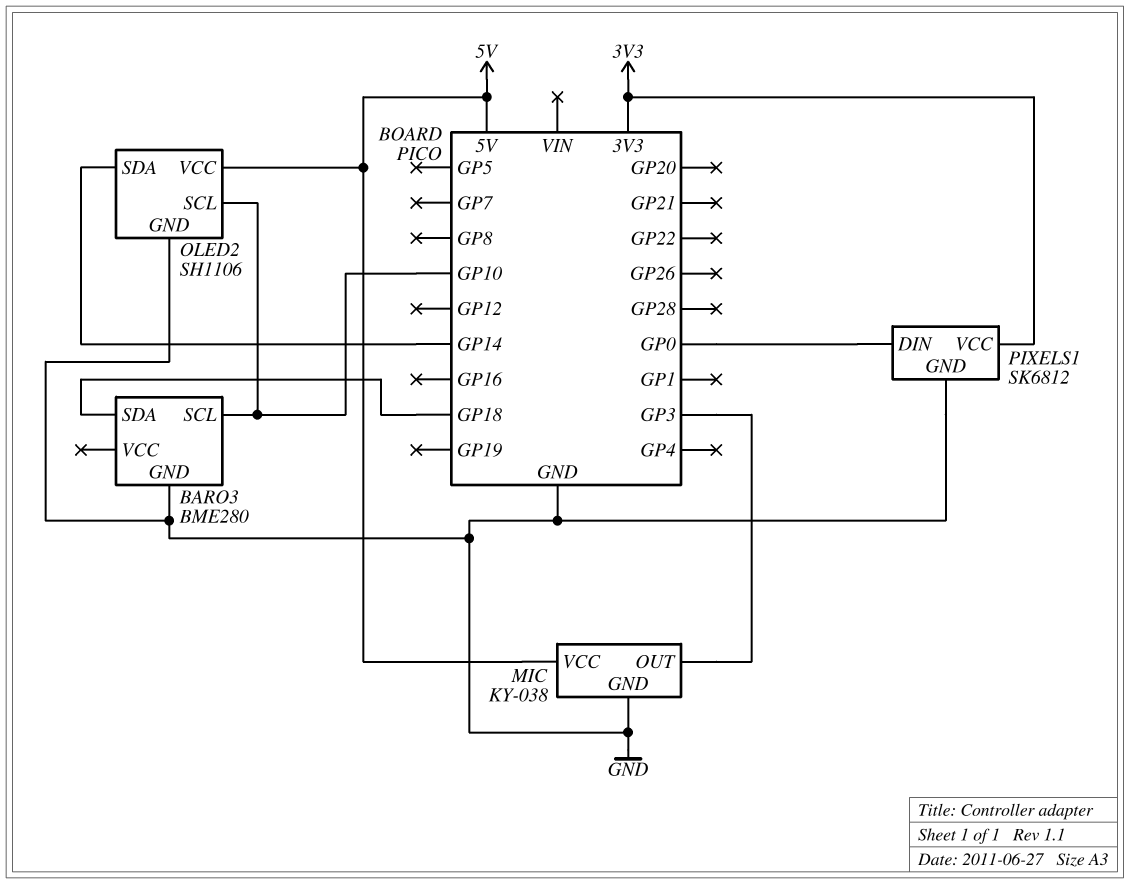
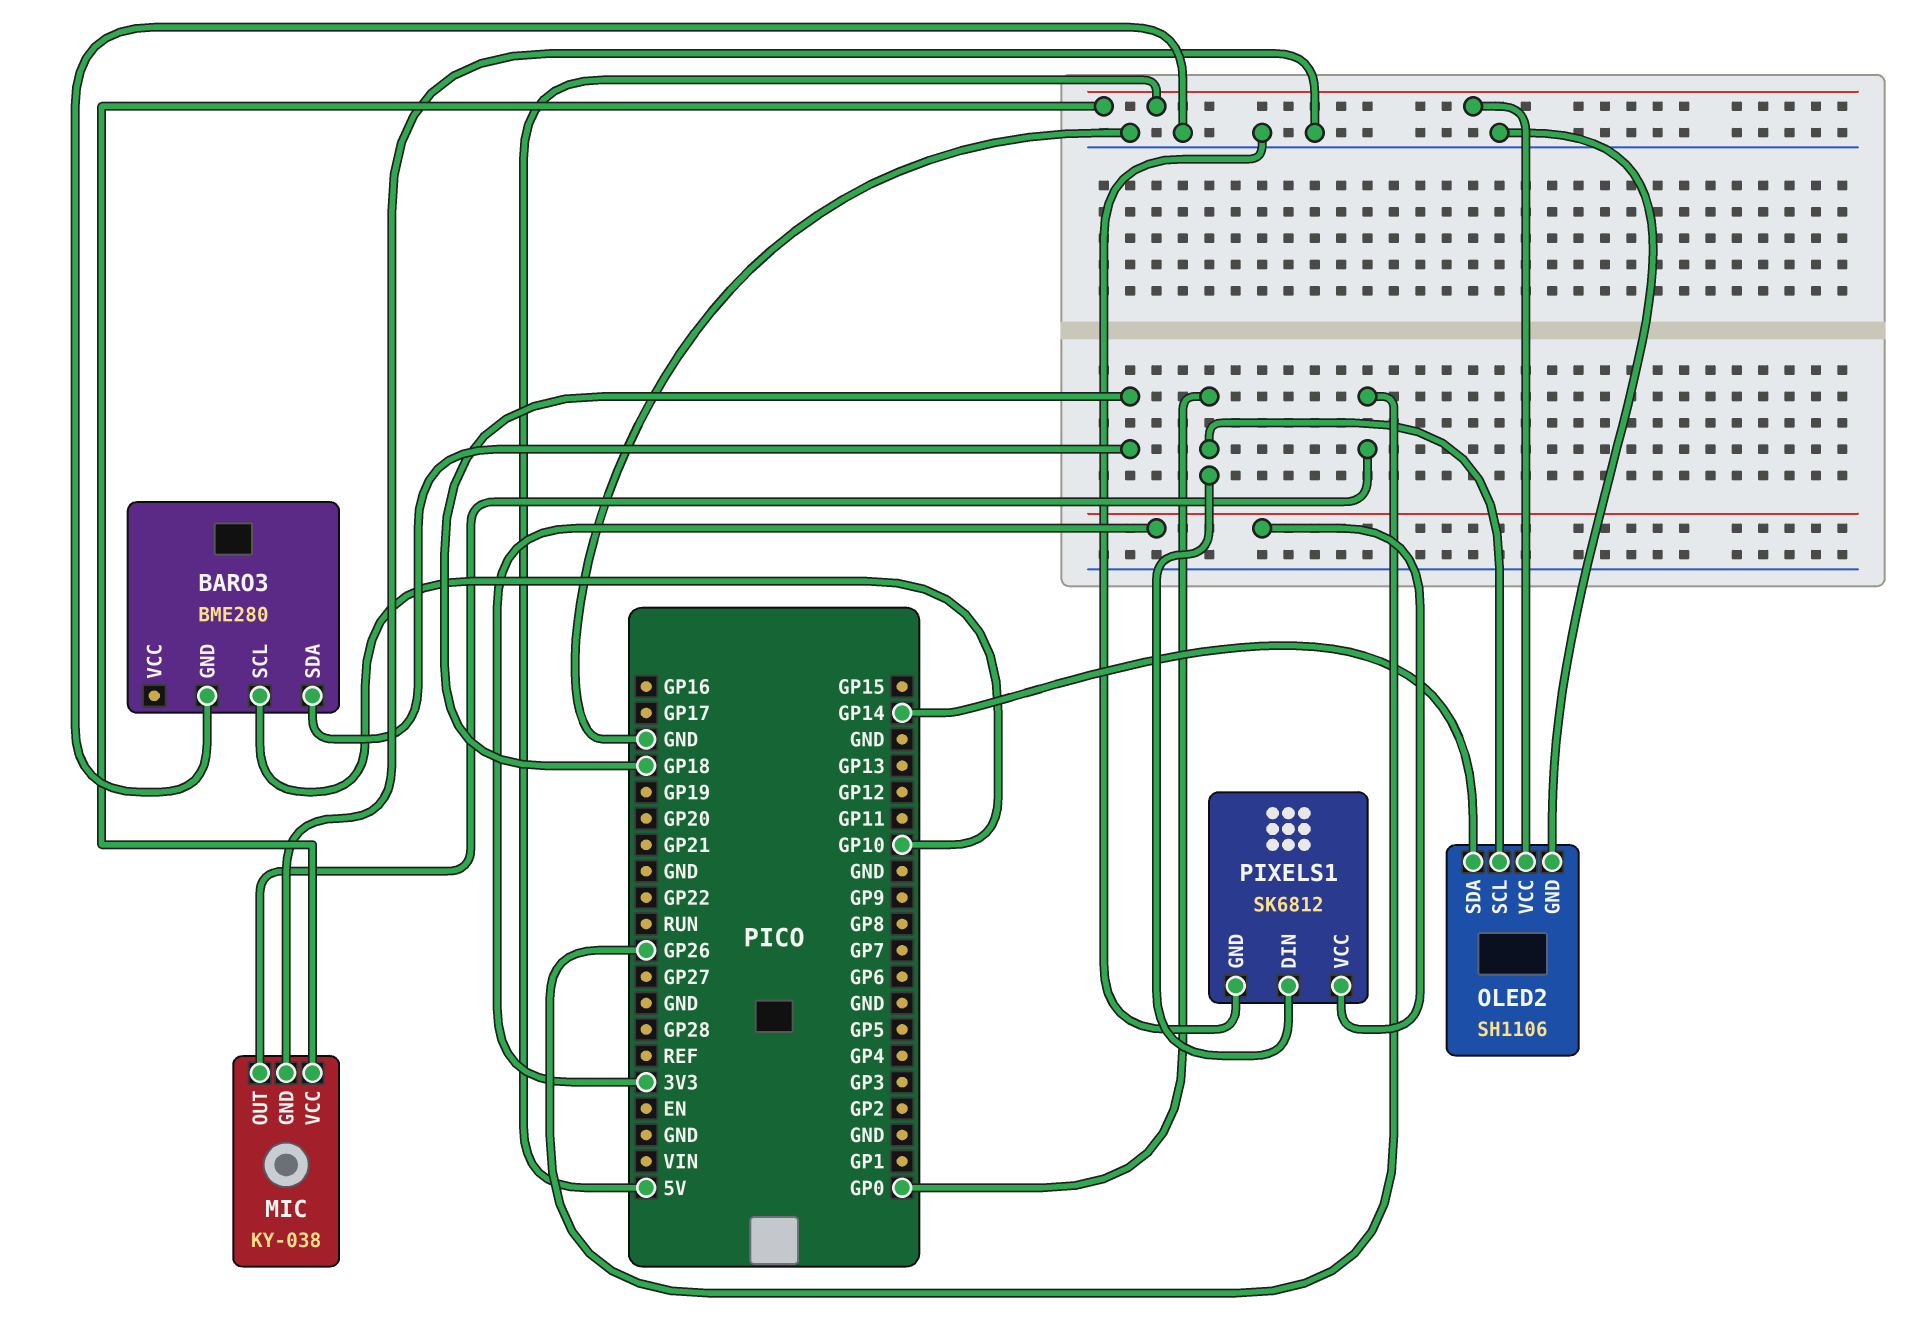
MIC pin OUT: GP3 -> GP26
OLED2 pin SCL: GP10 -> GP0

